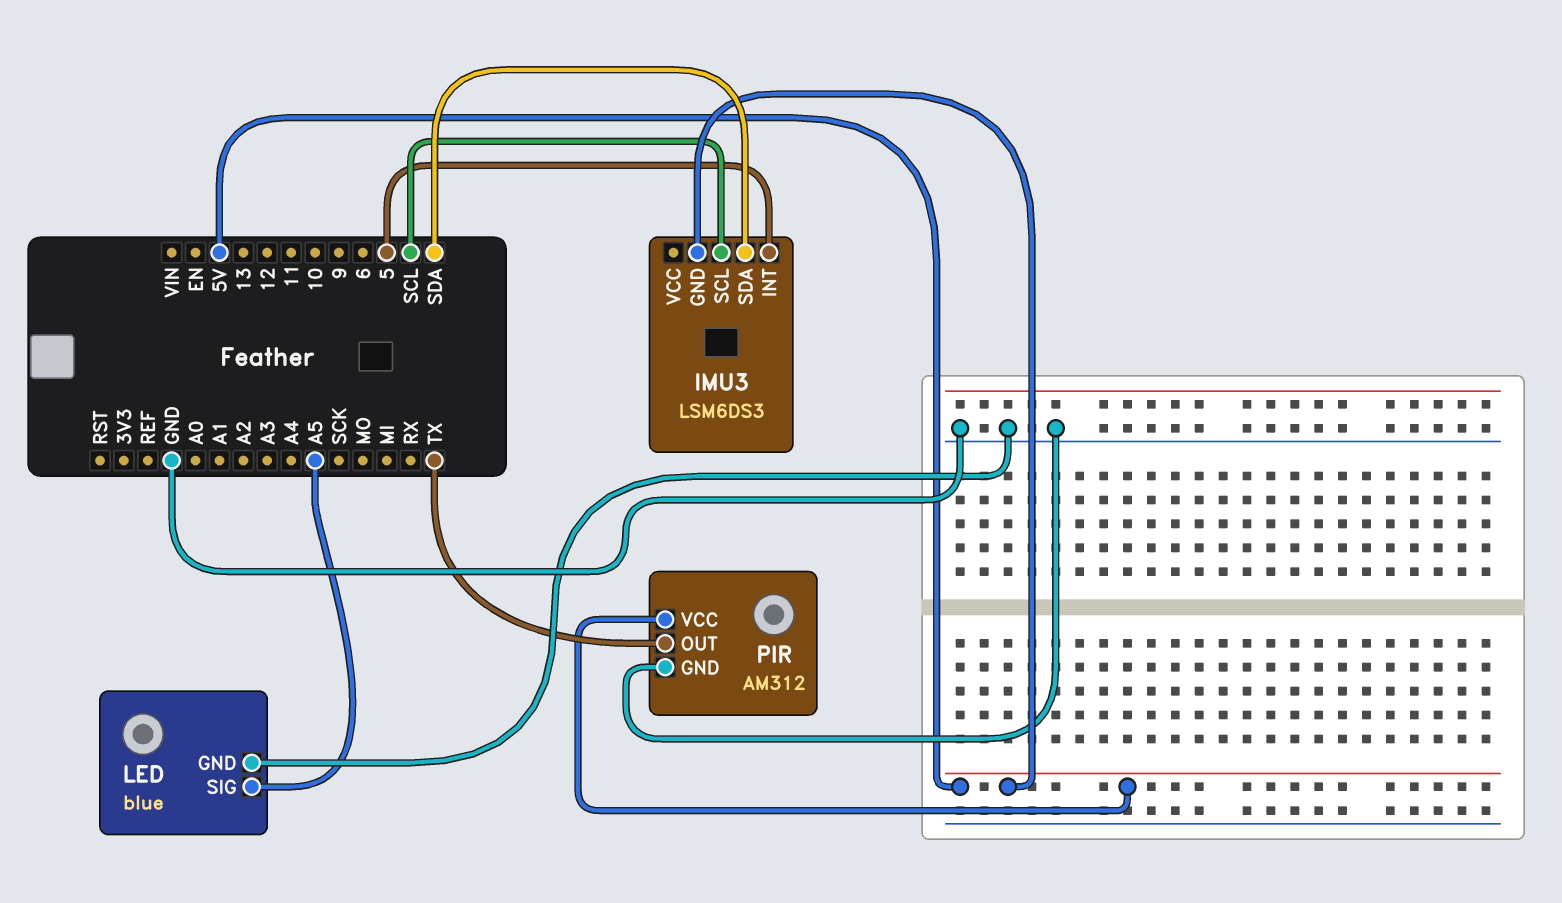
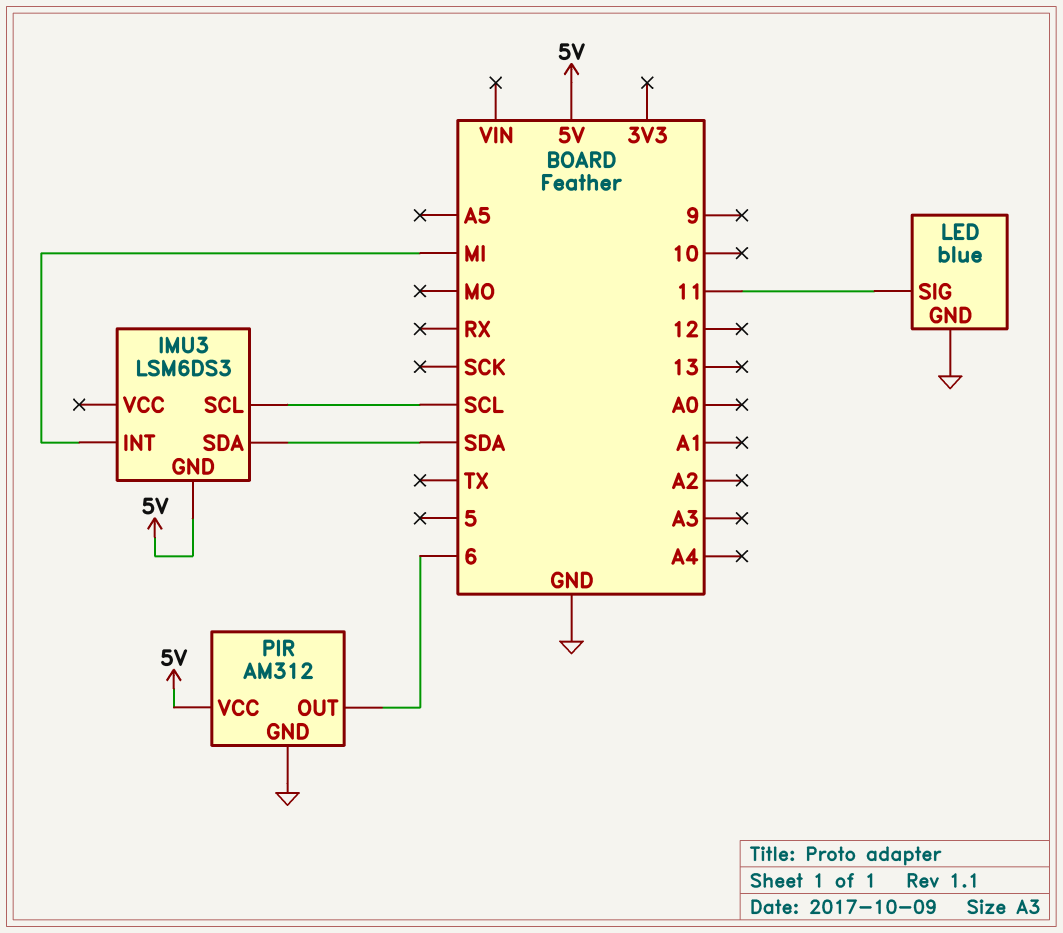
IMU3 pin INT: 5 -> MI
LED pin SIG: A5 -> 11
PIR pin OUT: TX -> 6

